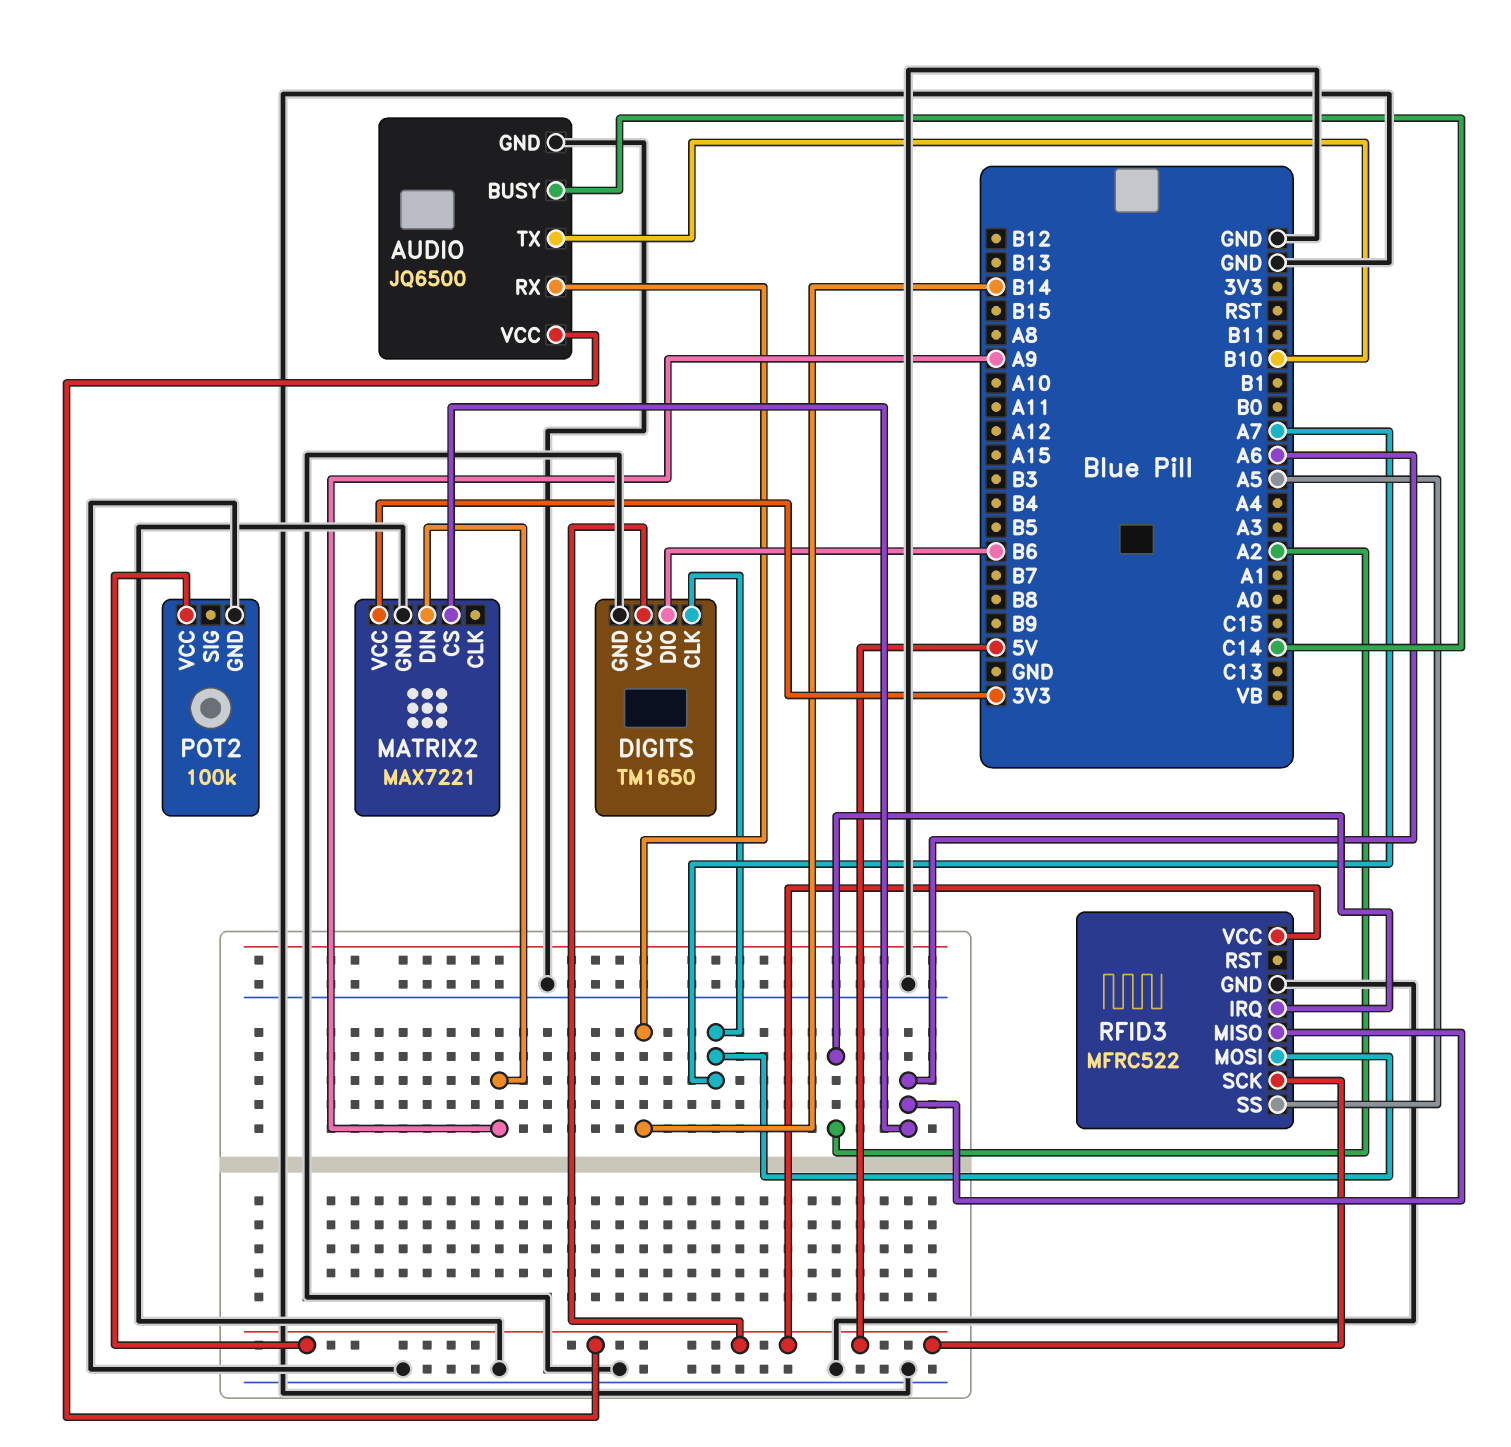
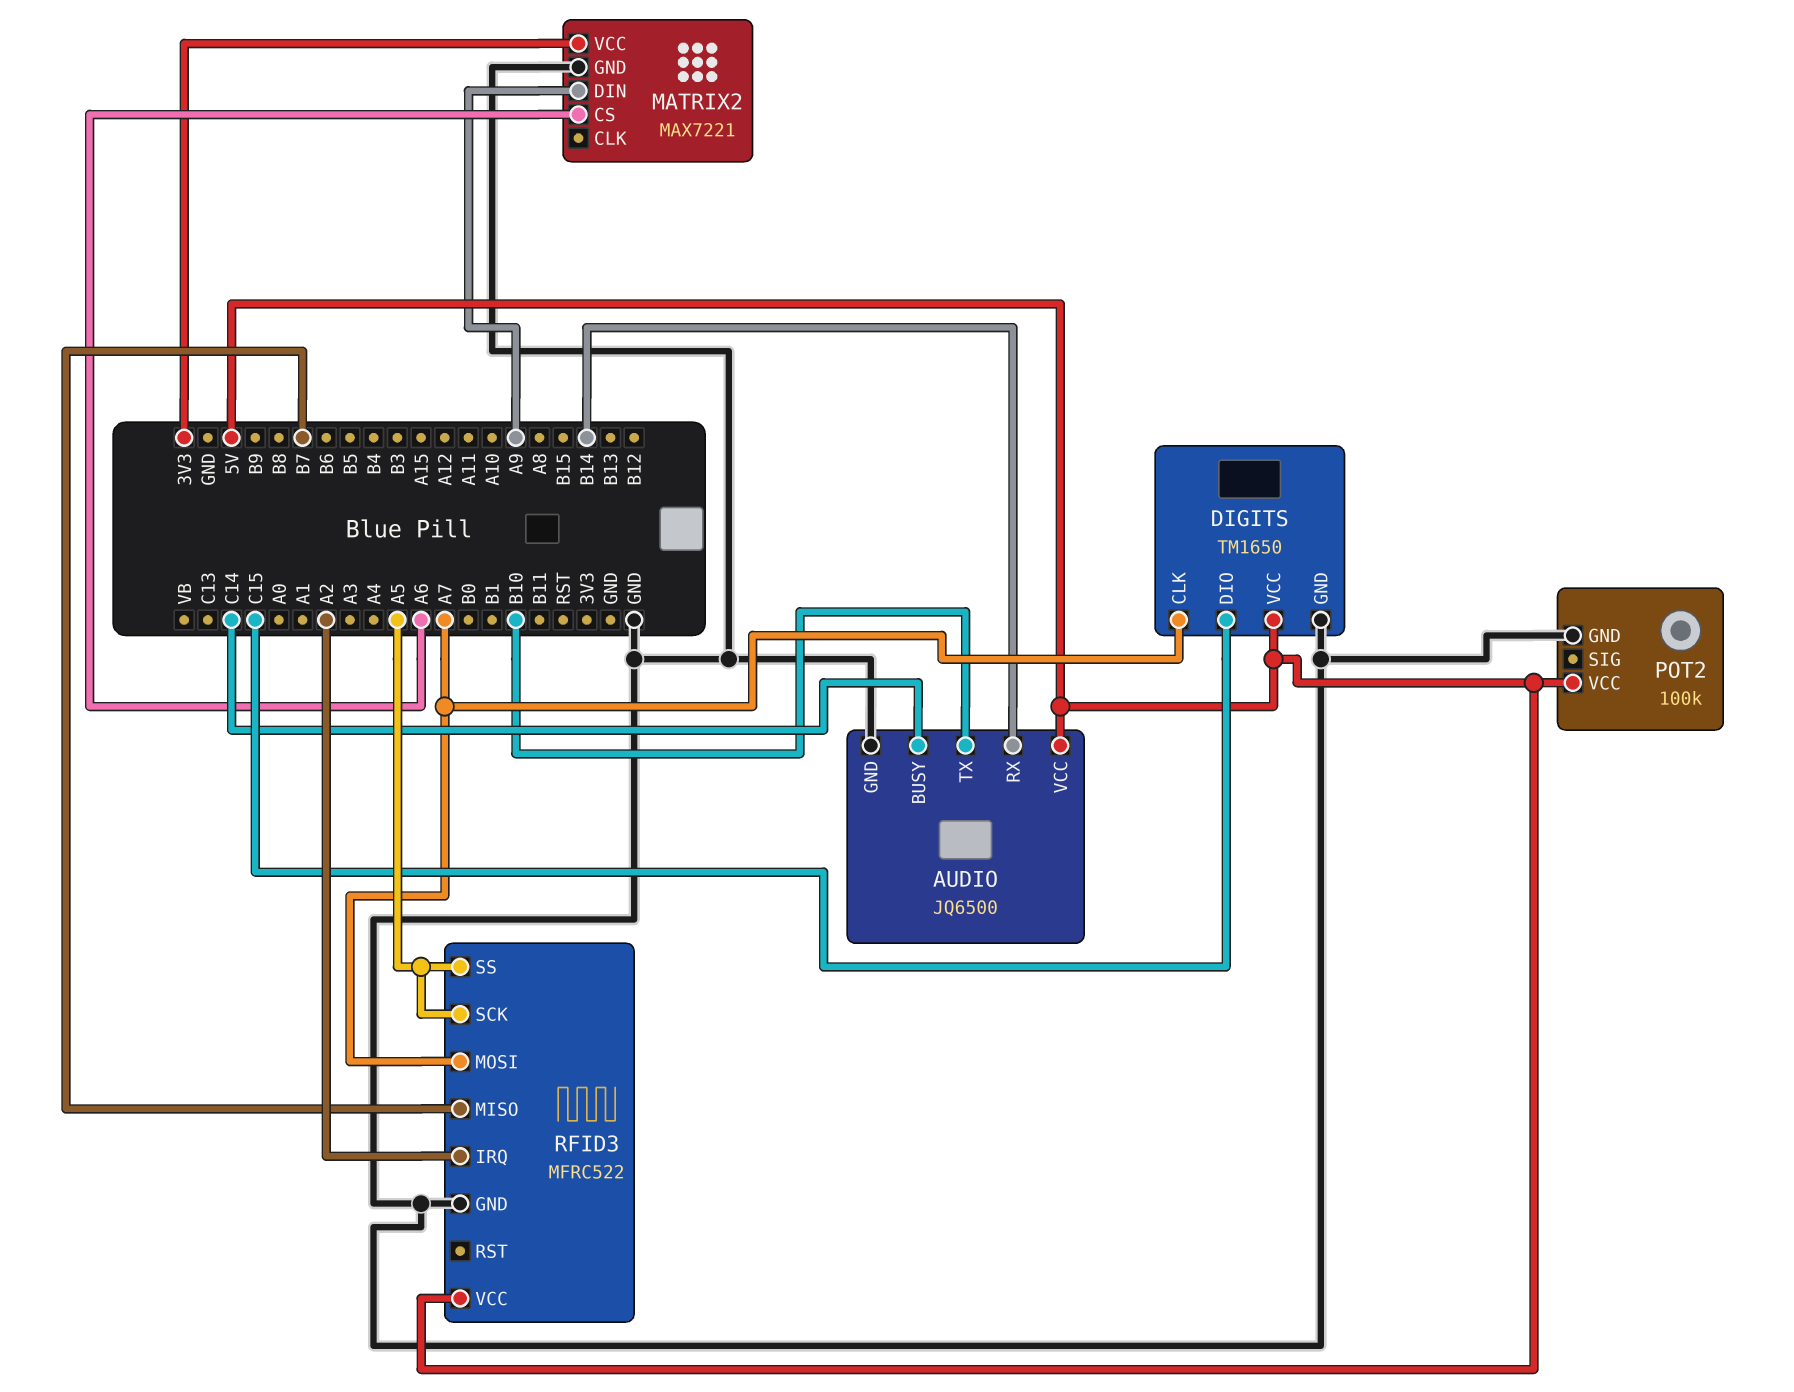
DIGITS pin DIO: B6 -> C15
RFID3 pin MISO: A6 -> B7
RFID3 pin SCK: 5V -> A5

